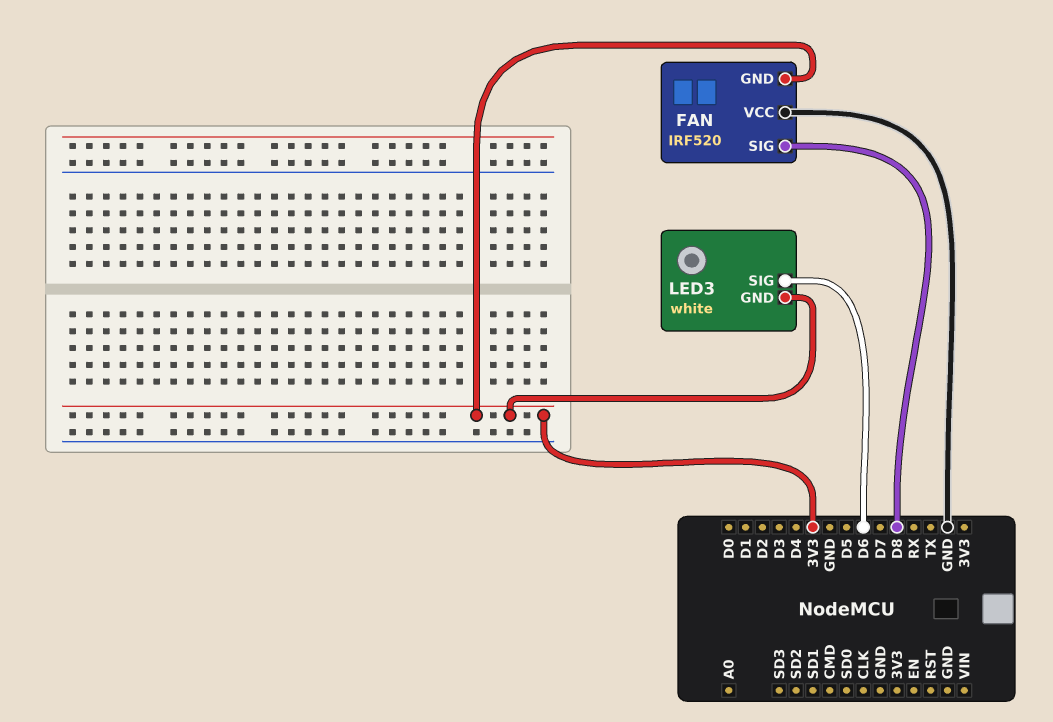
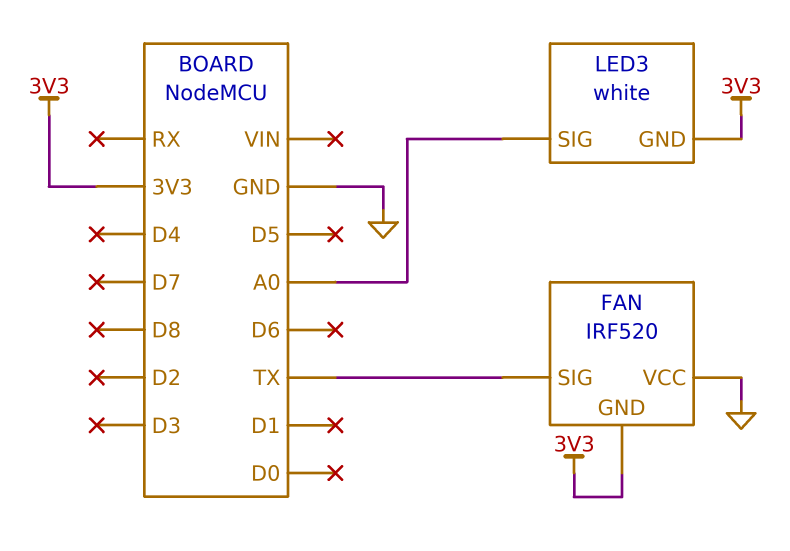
FAN pin SIG: D8 -> TX
LED3 pin SIG: D6 -> A0

